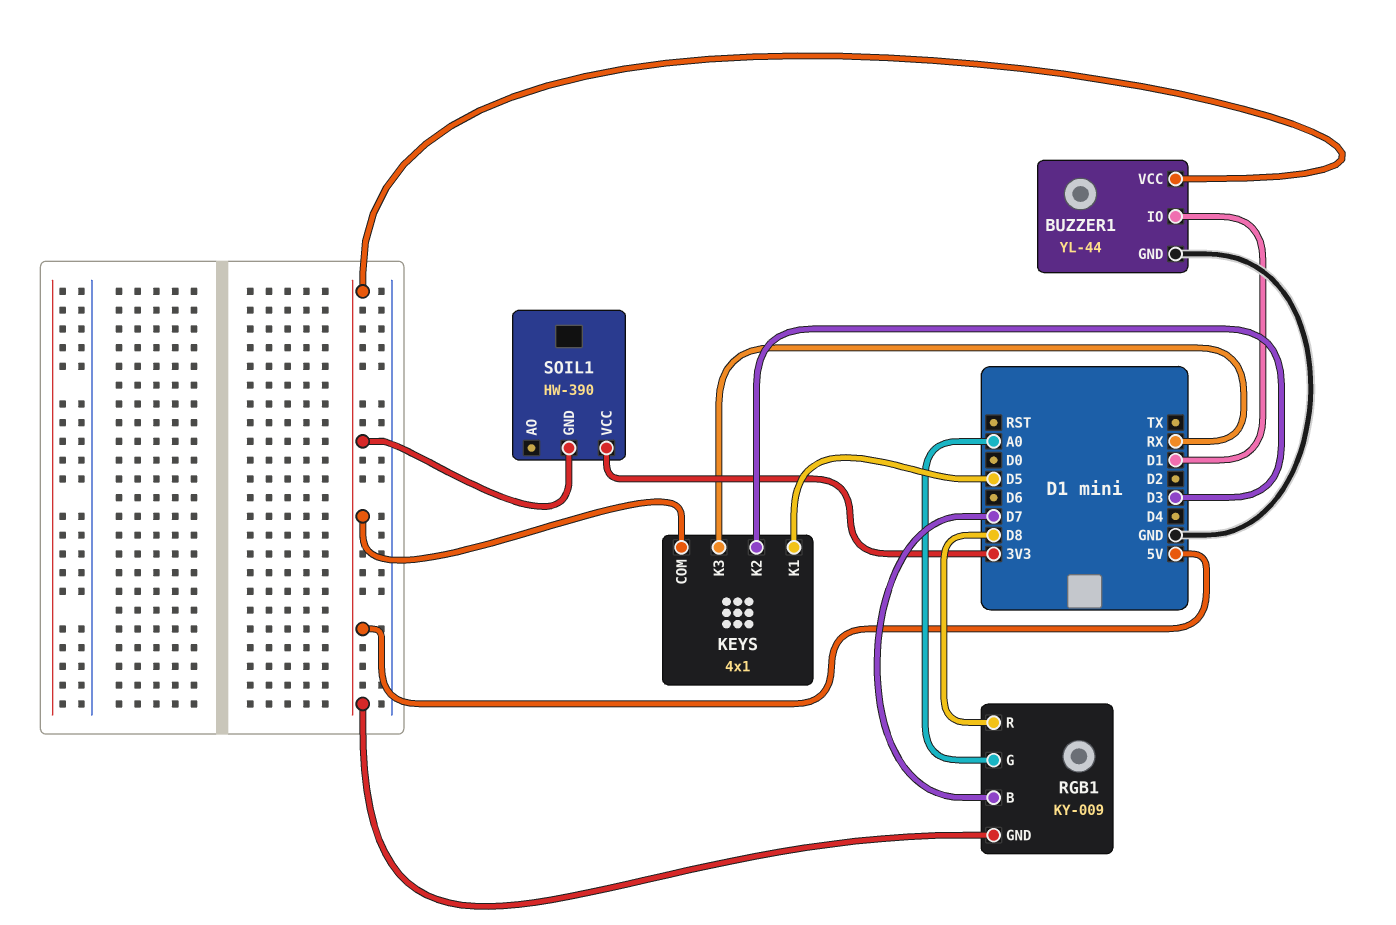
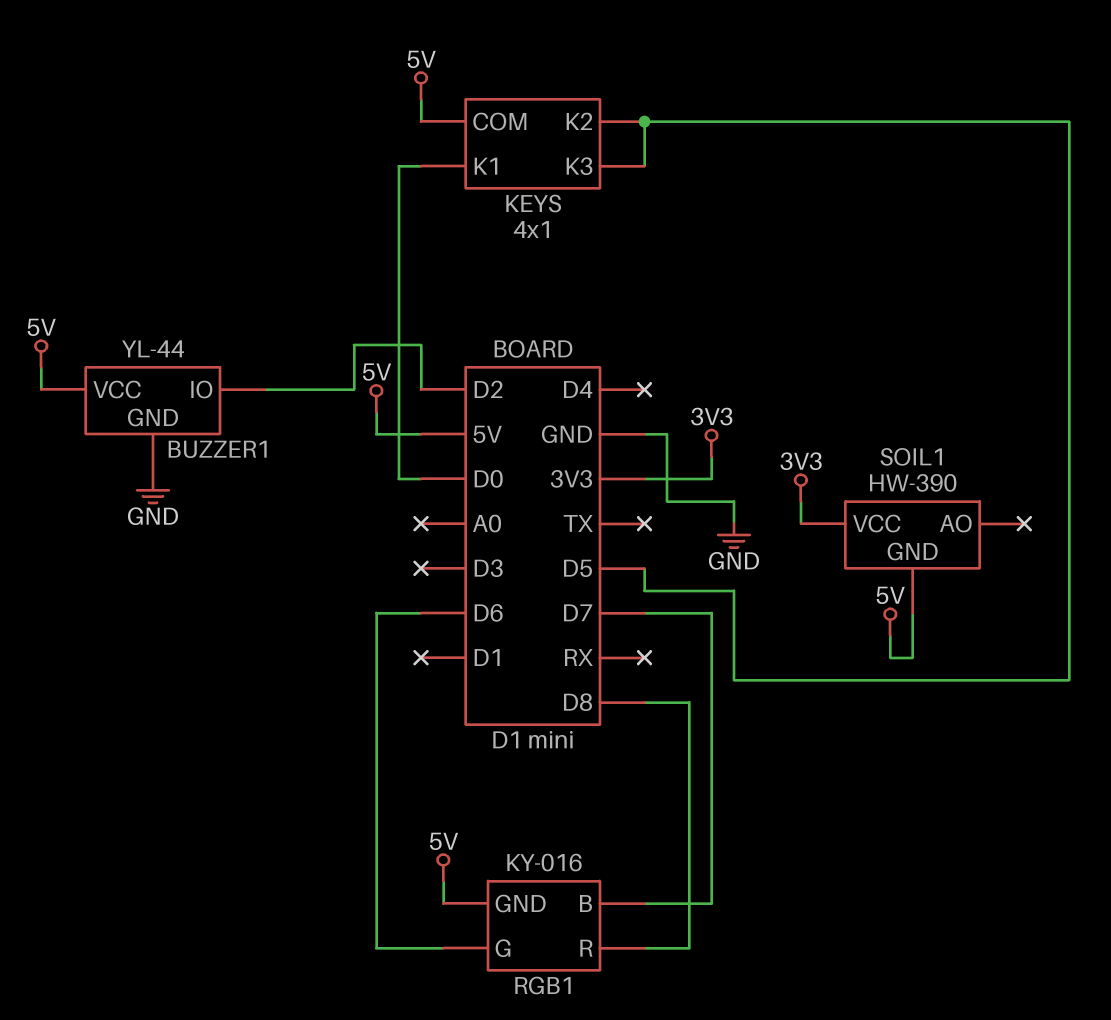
BUZZER1 pin IO: D1 -> D2
KEYS pin K1: D5 -> D0
KEYS pin K2: D3 -> D5
KEYS pin K3: RX -> D5
RGB1: KY-009 -> KY-016
RGB1 pin G: A0 -> D6

